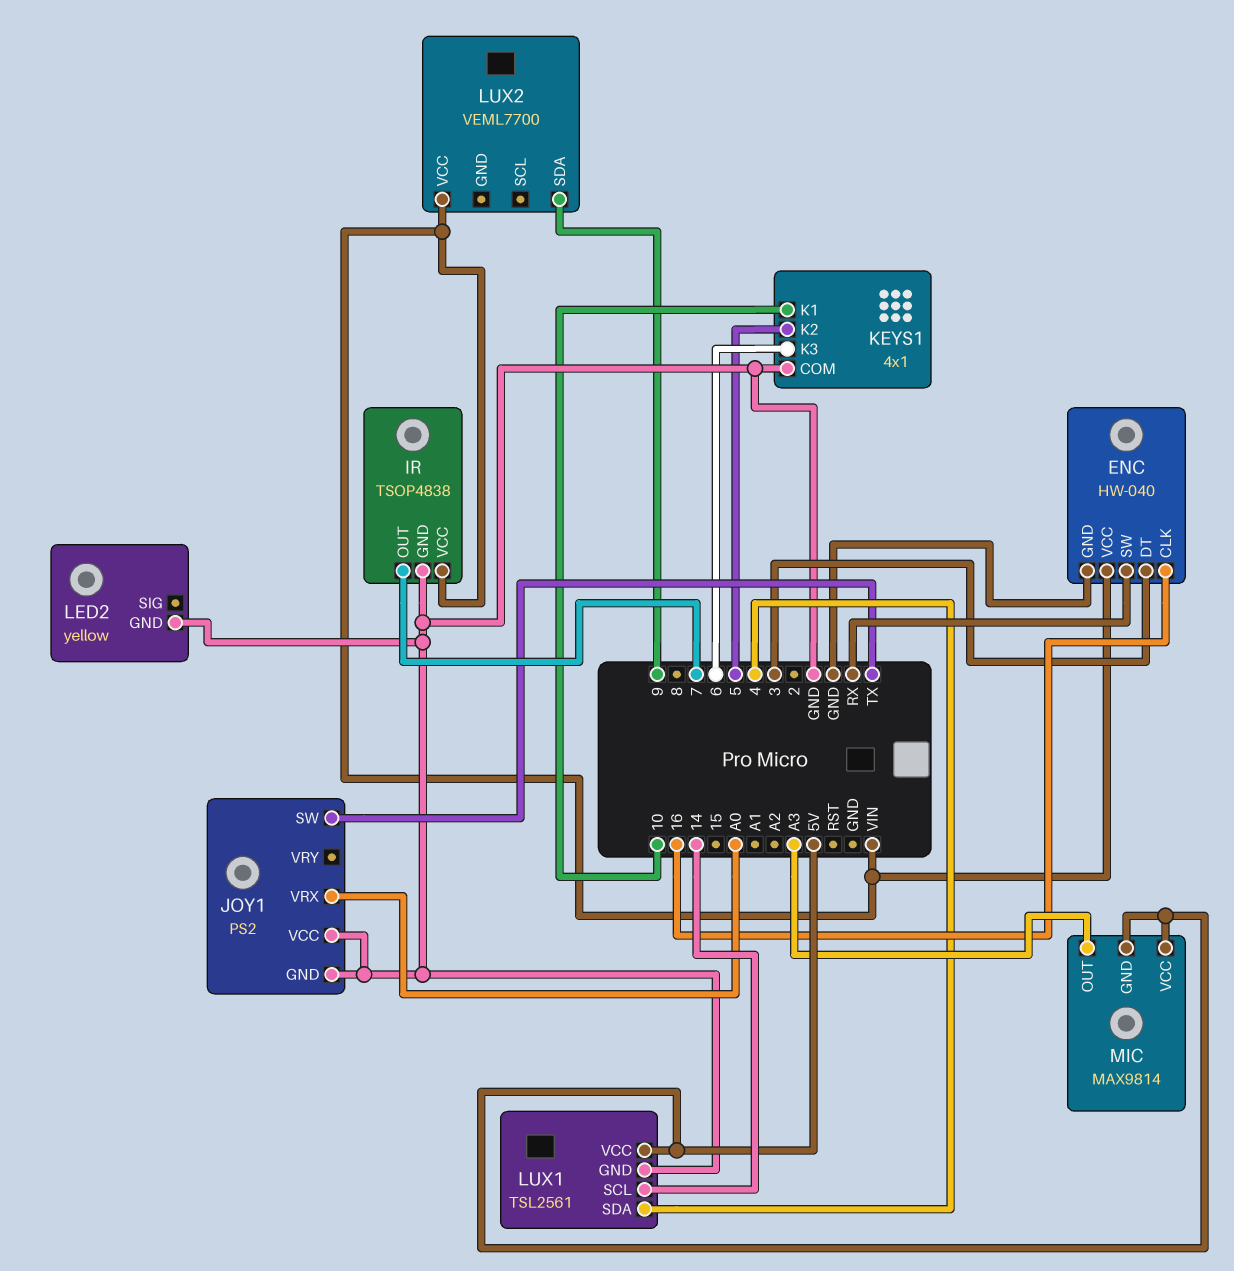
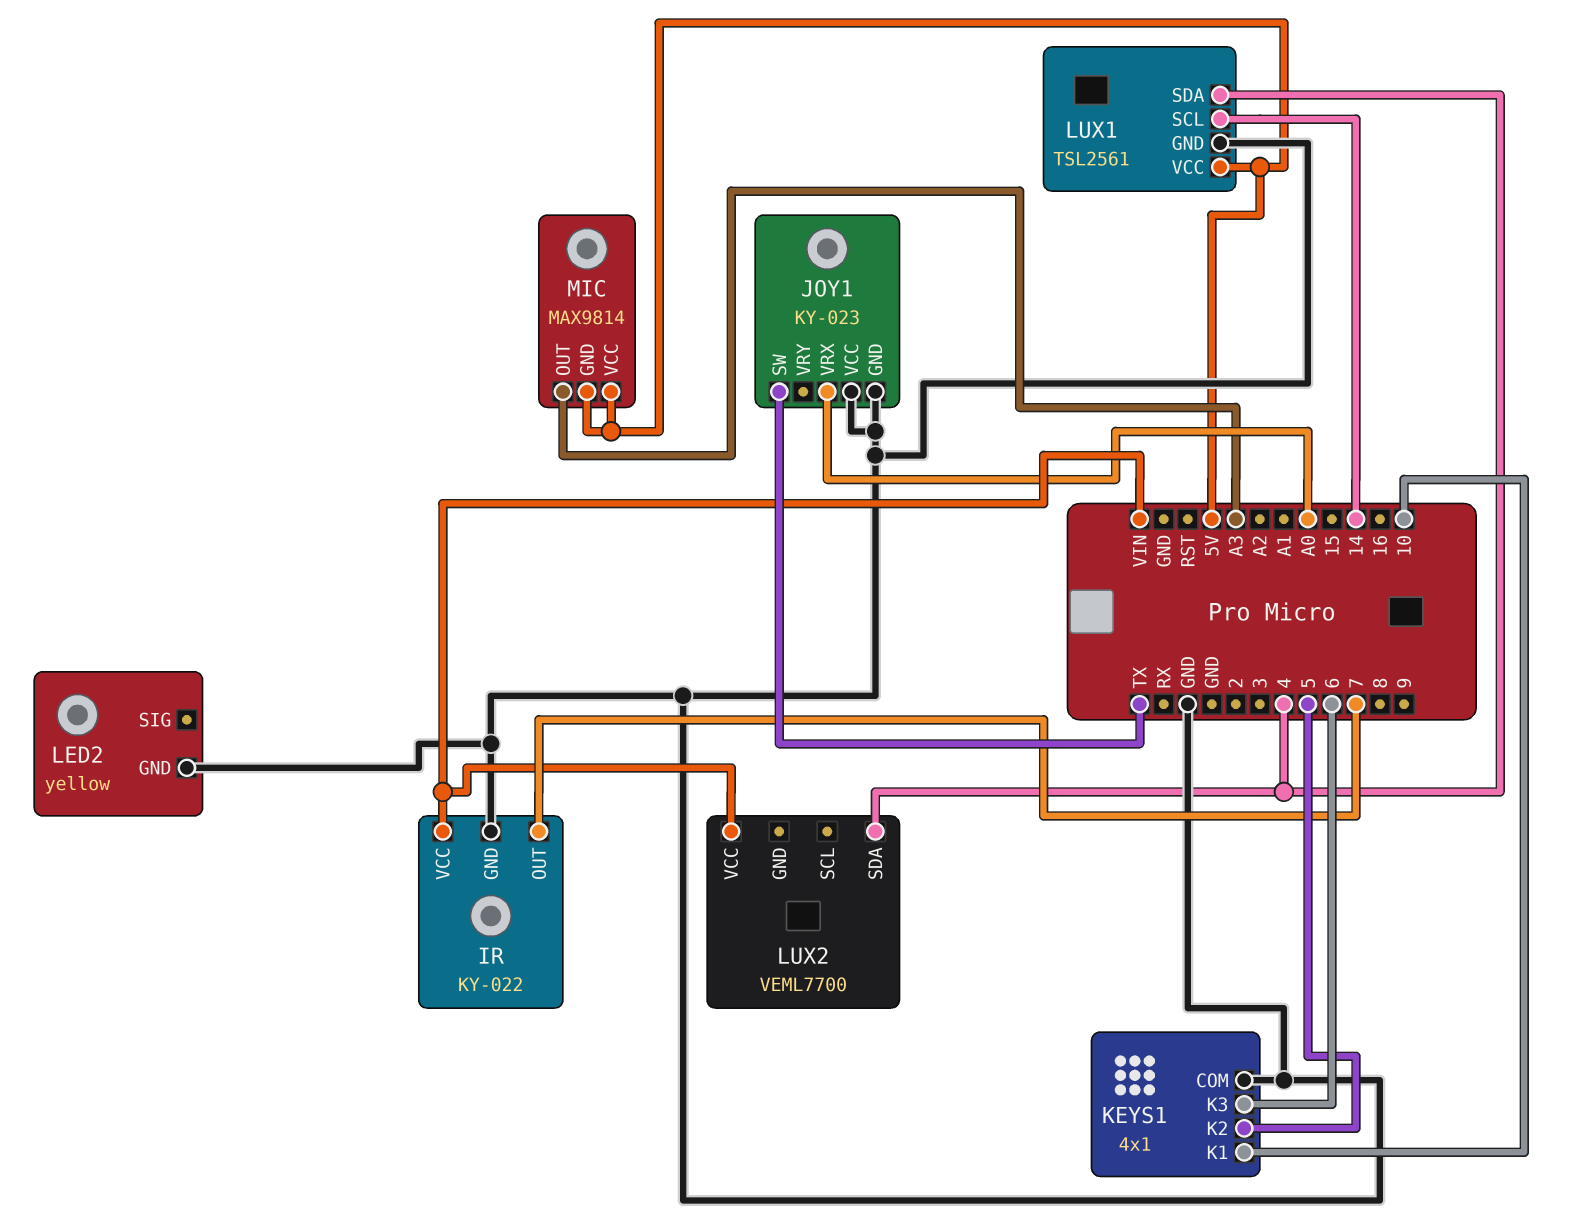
ENC: HW-040 -> none
ENC pin CLK: 16 -> none
ENC pin DT: 3 -> none
ENC pin GND: GND -> none
ENC pin SW: RX -> none
ENC pin VCC: VIN -> none
IR: TSOP4838 -> KY-022
JOY1: PS2 -> KY-023
LUX2 pin SDA: 9 -> 4

